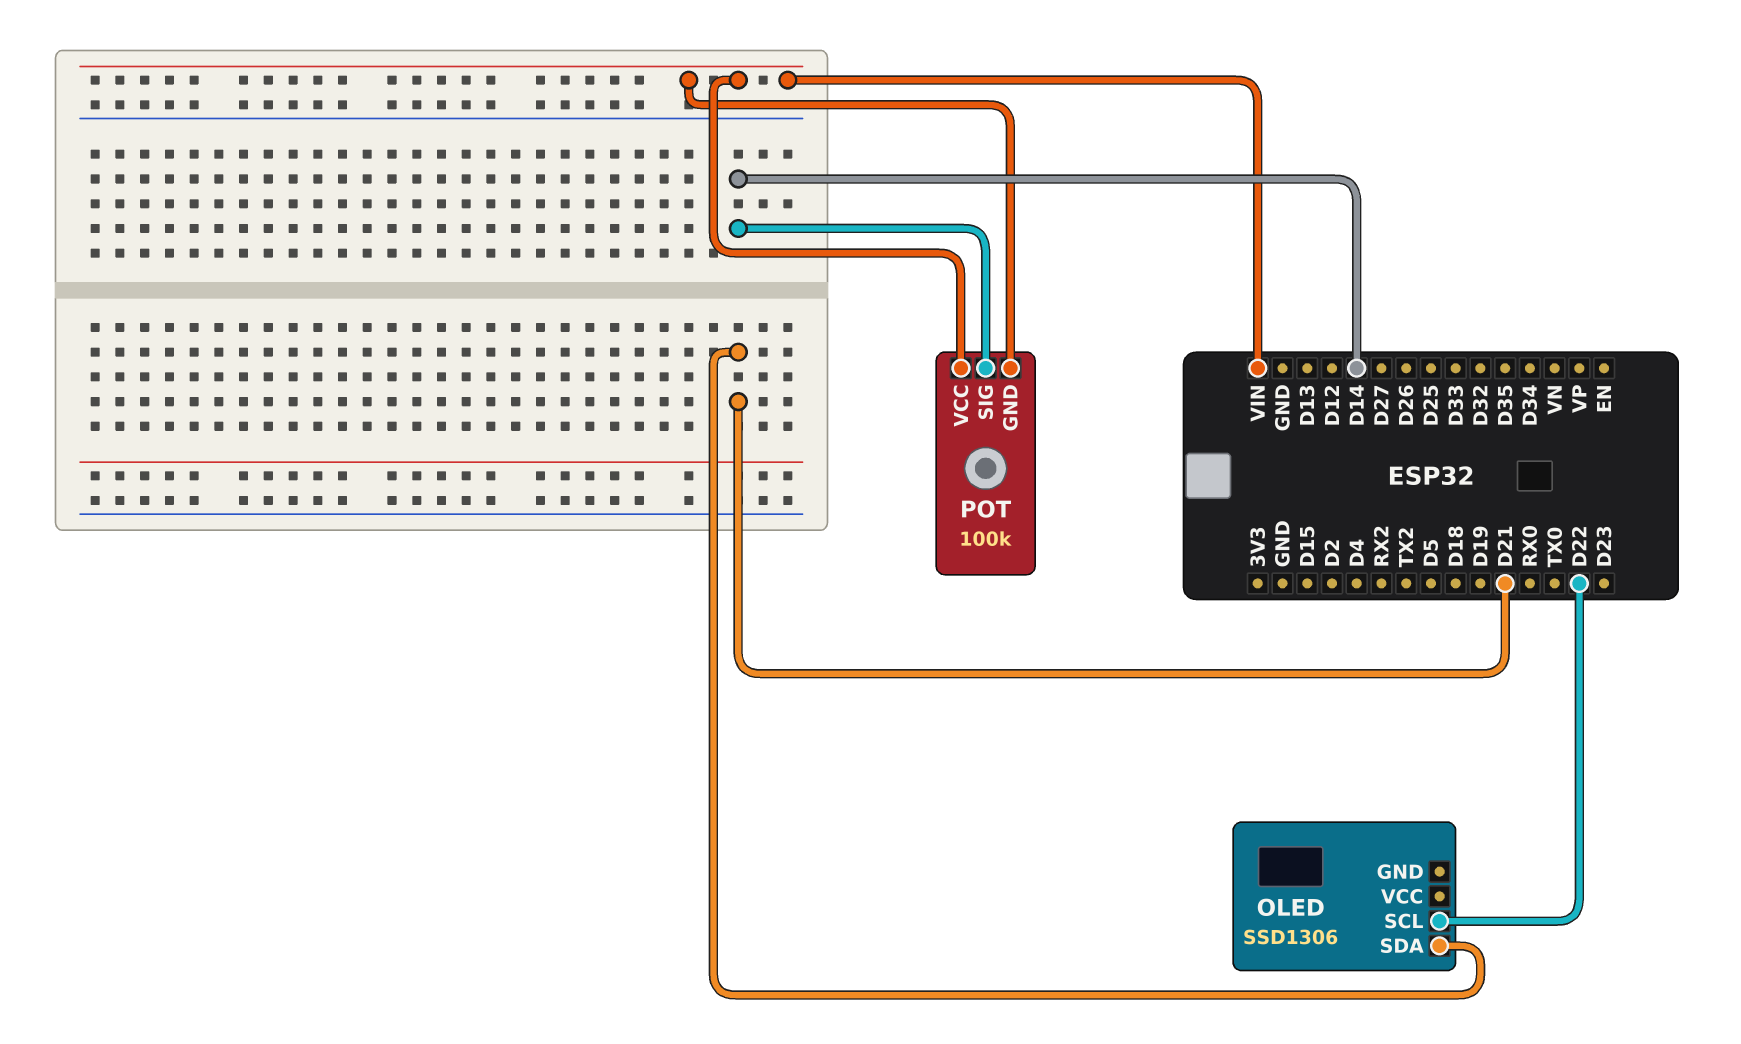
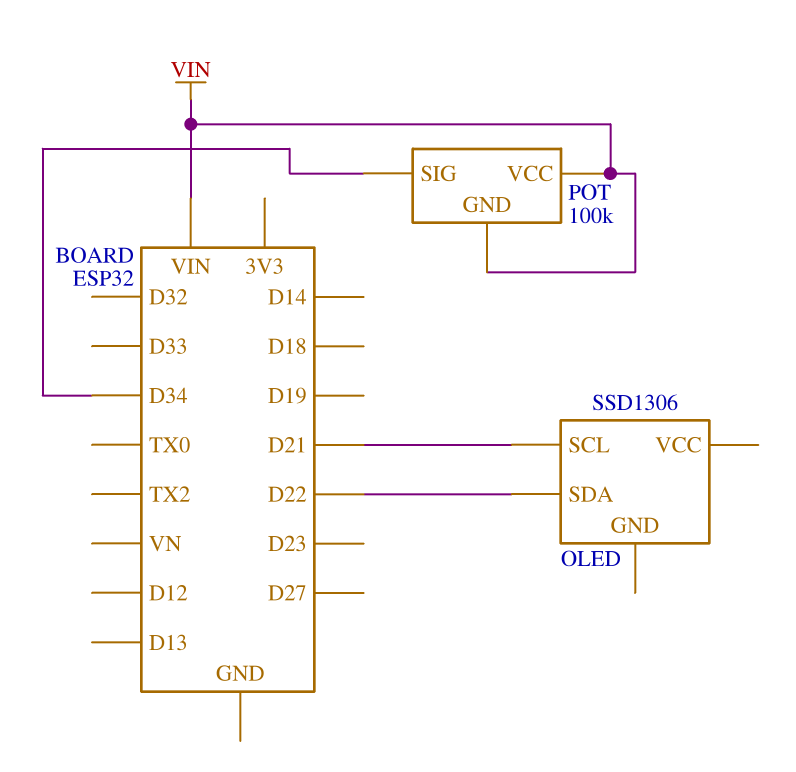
OLED pin SCL: D22 -> D21
OLED pin SDA: D21 -> D22
POT pin SIG: D14 -> D34

